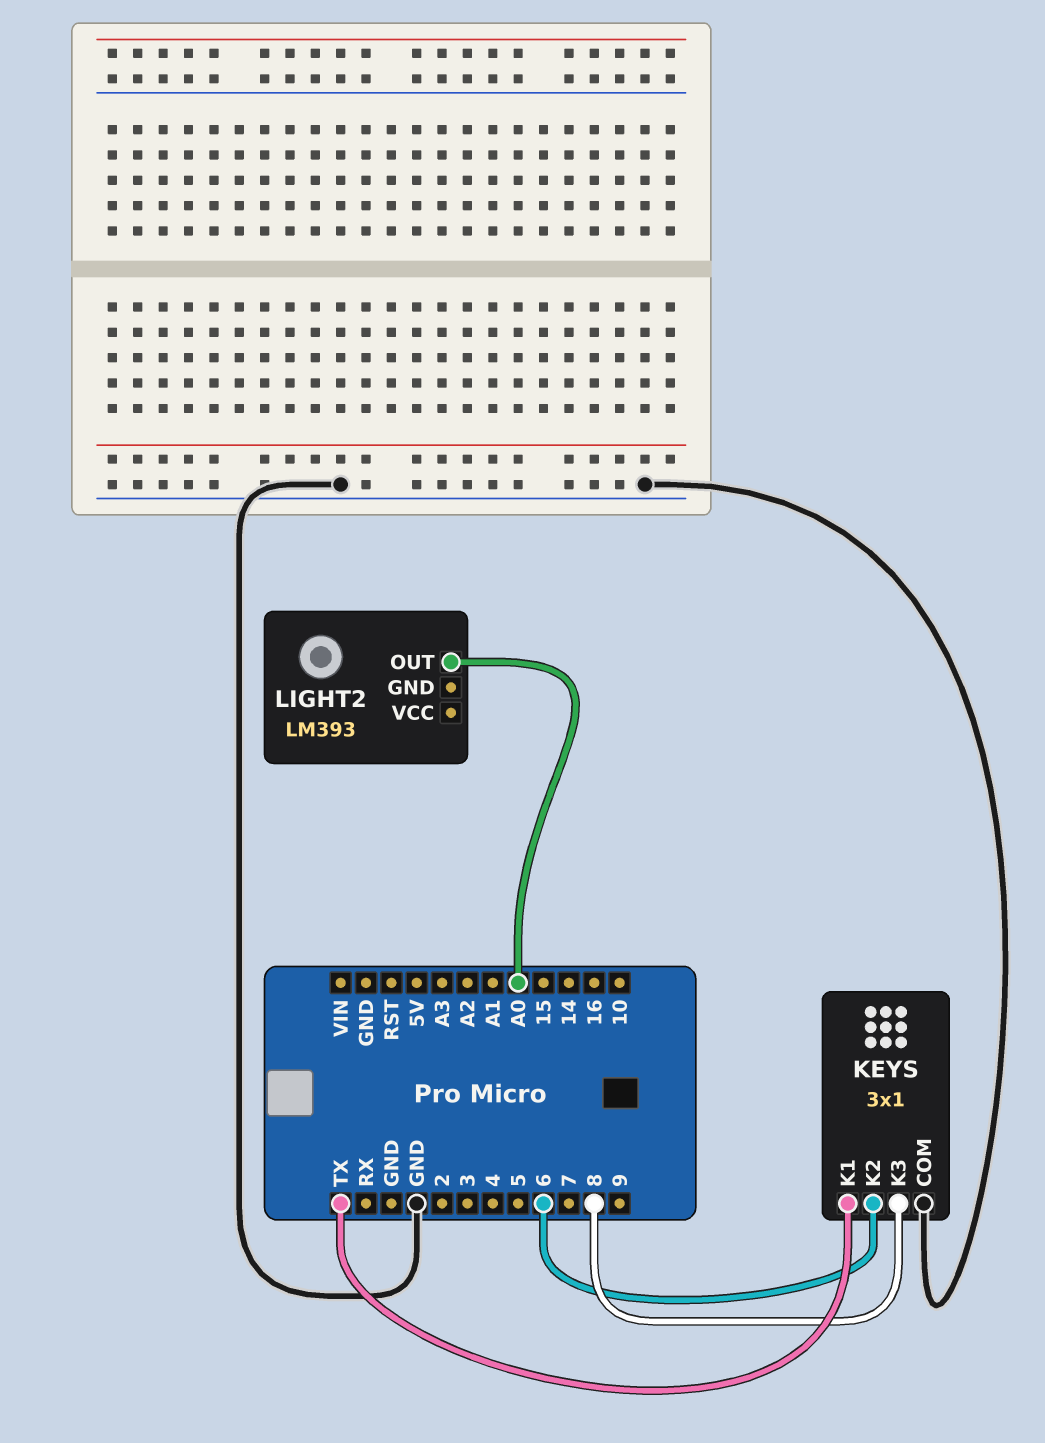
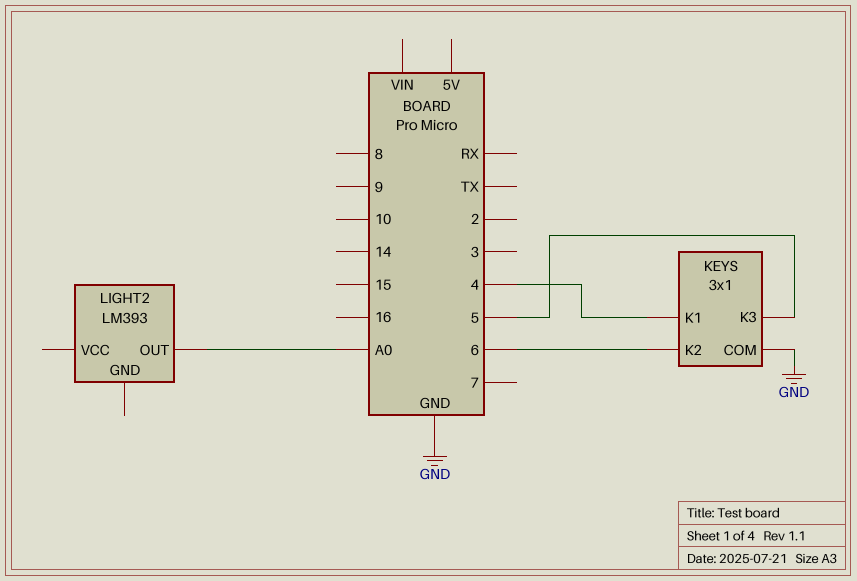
KEYS pin K1: TX -> 4
KEYS pin K3: 8 -> 5

